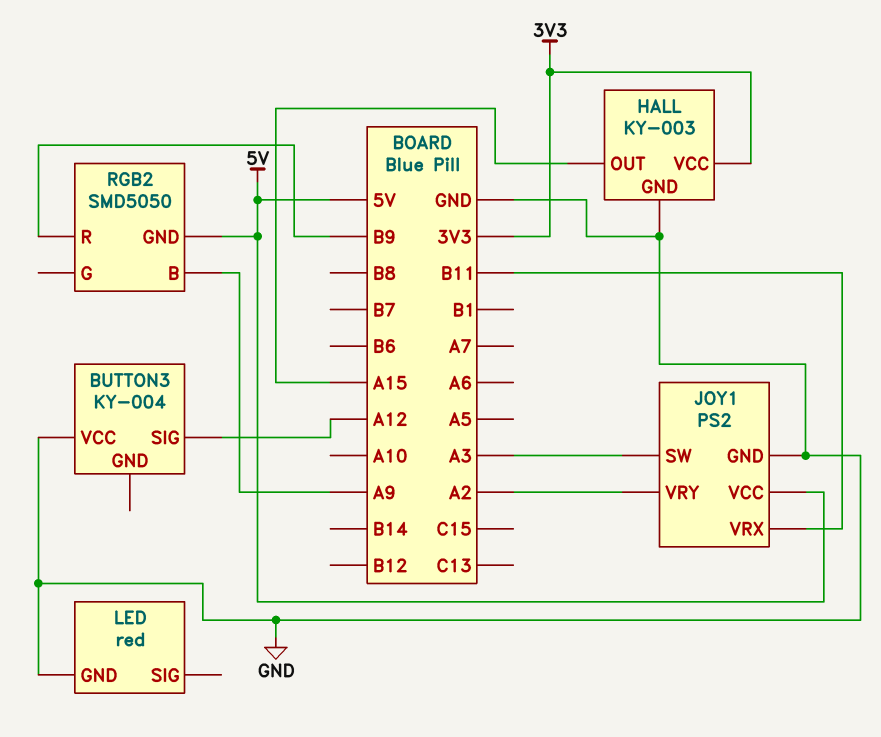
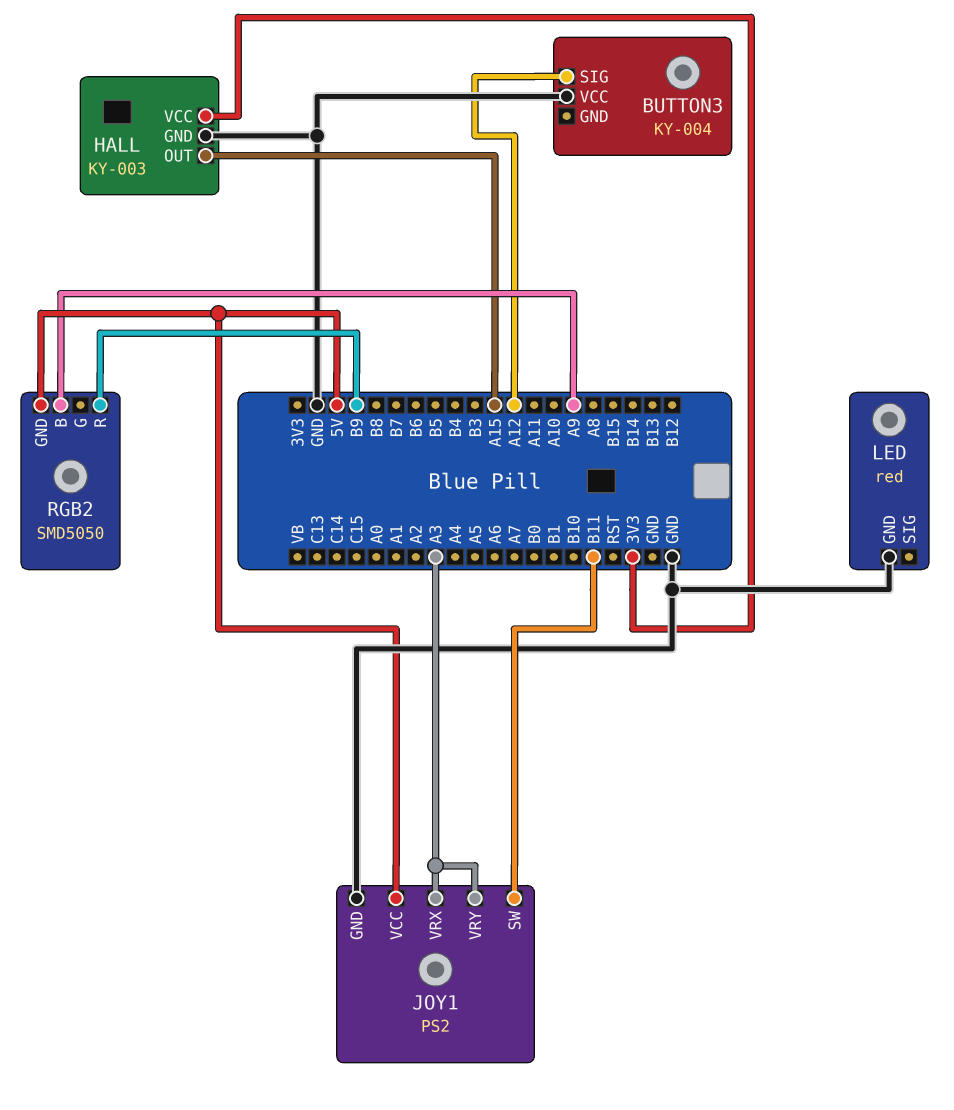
JOY1 pin SW: A3 -> B11
JOY1 pin VRX: B11 -> A3
JOY1 pin VRY: A2 -> A3

